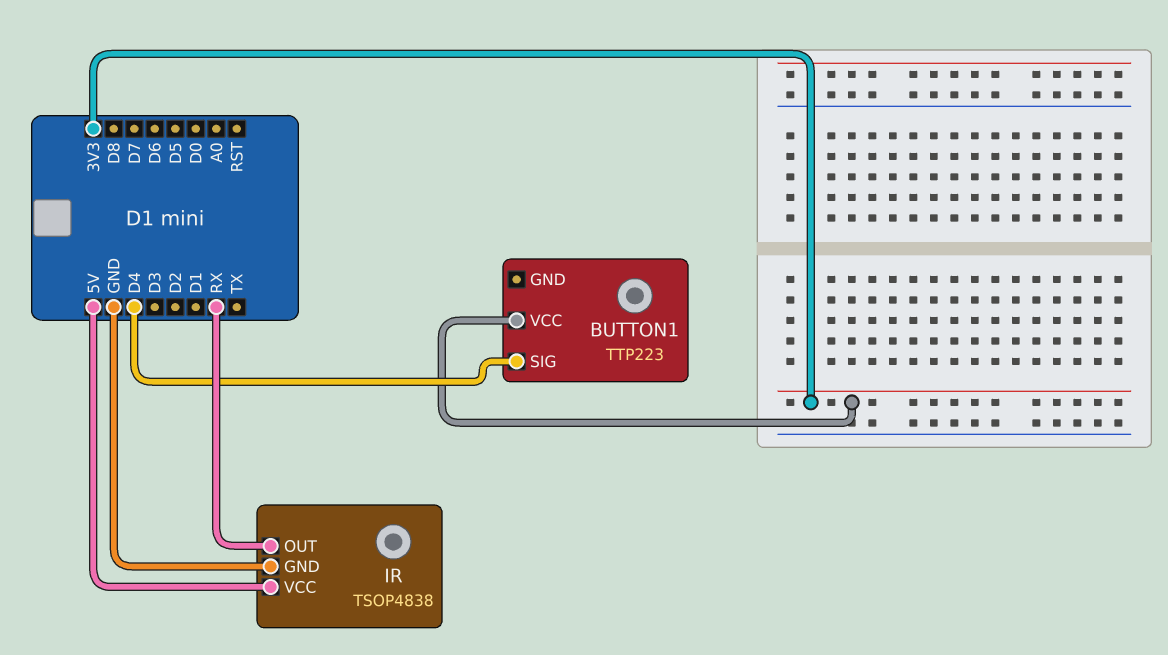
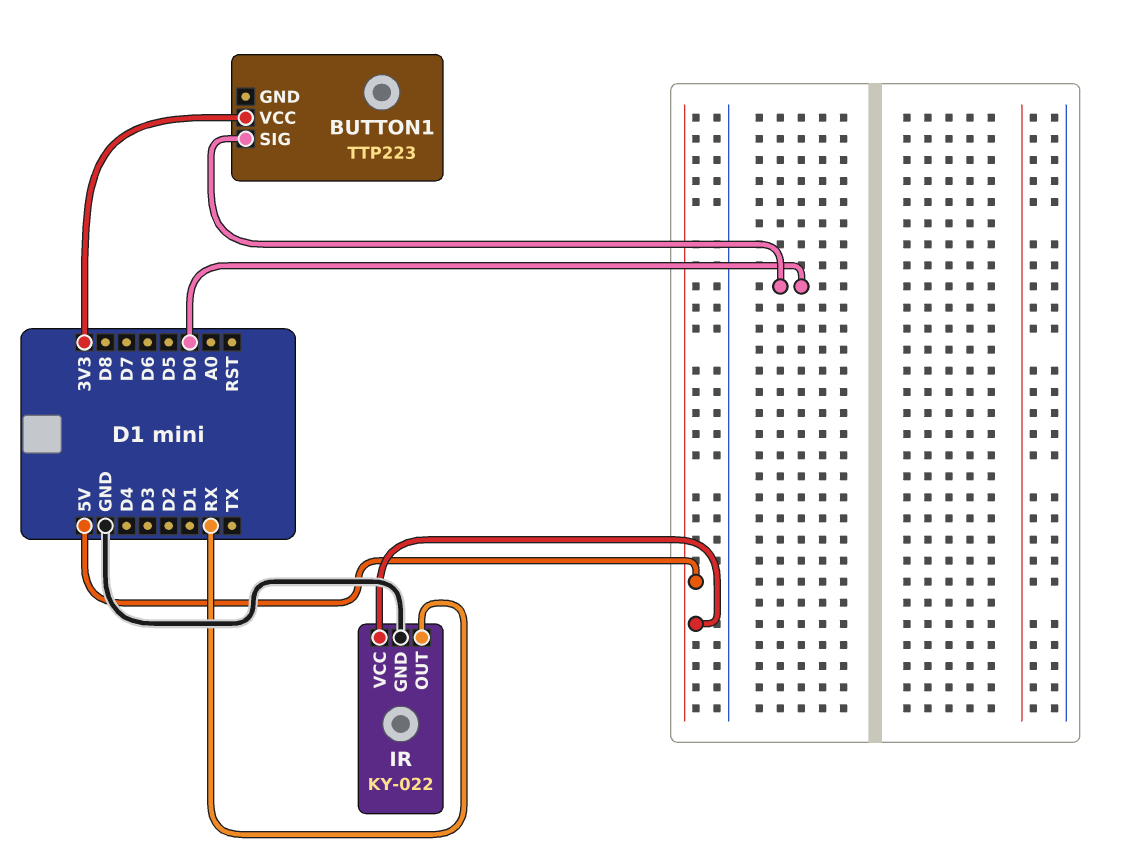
BUTTON1 pin SIG: D4 -> D0
IR: TSOP4838 -> KY-022

